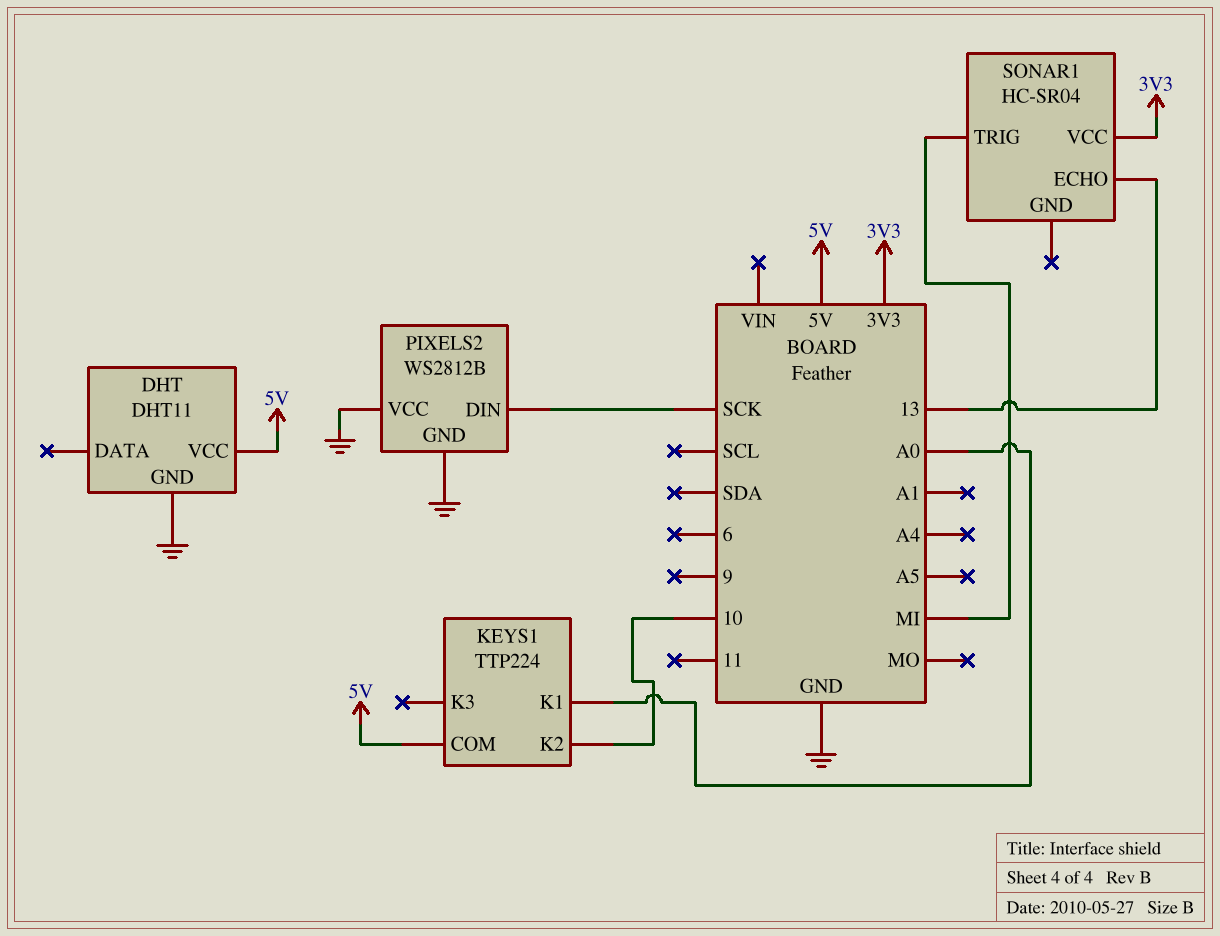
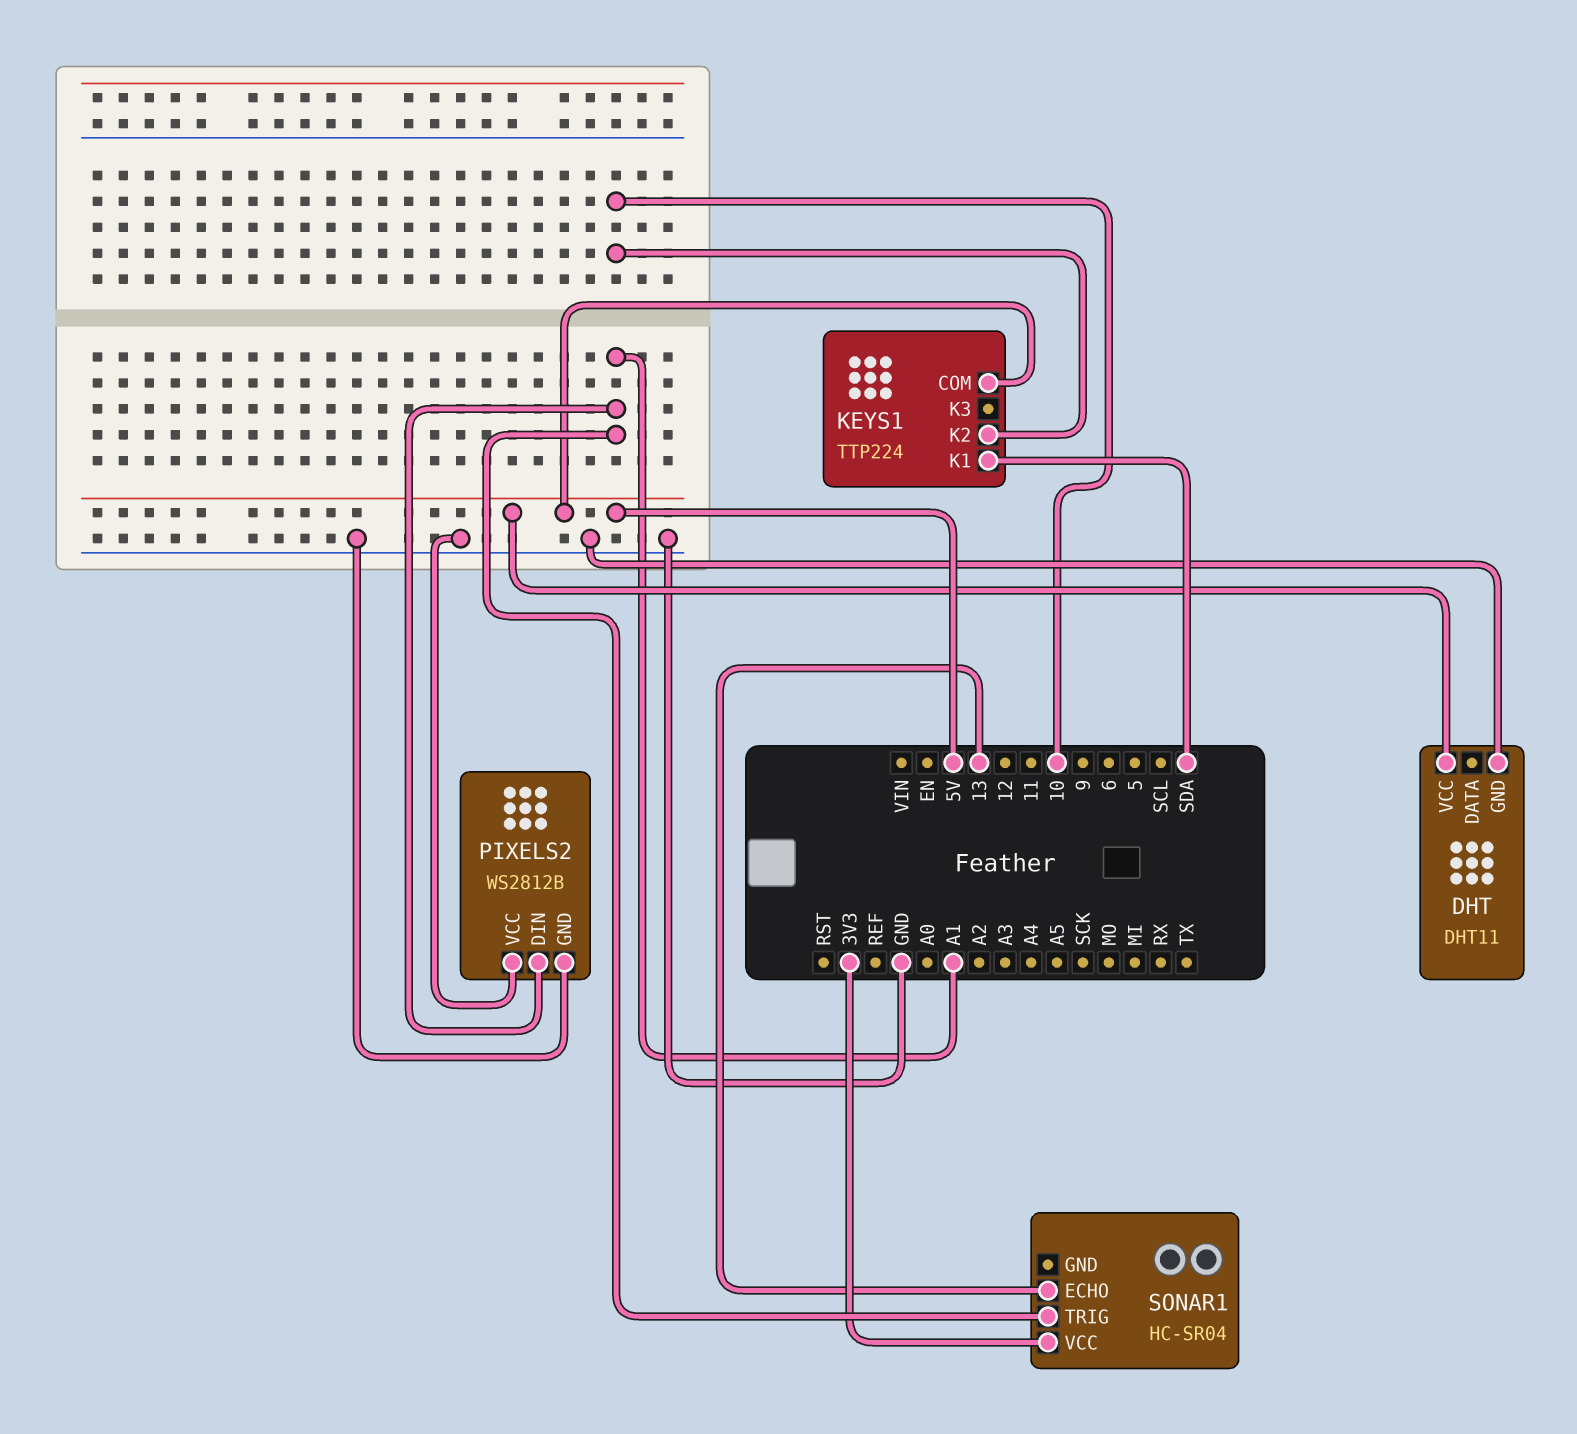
KEYS1 pin K1: A0 -> SDA
PIXELS2 pin DIN: SCK -> A1
SONAR1 pin TRIG: MI -> A1

